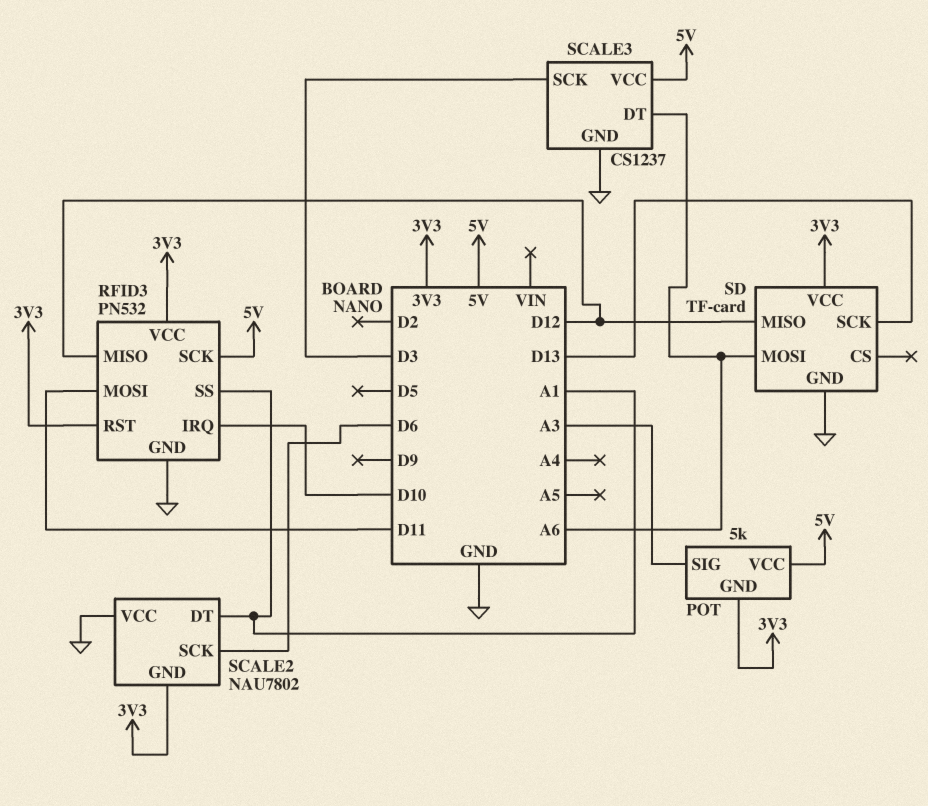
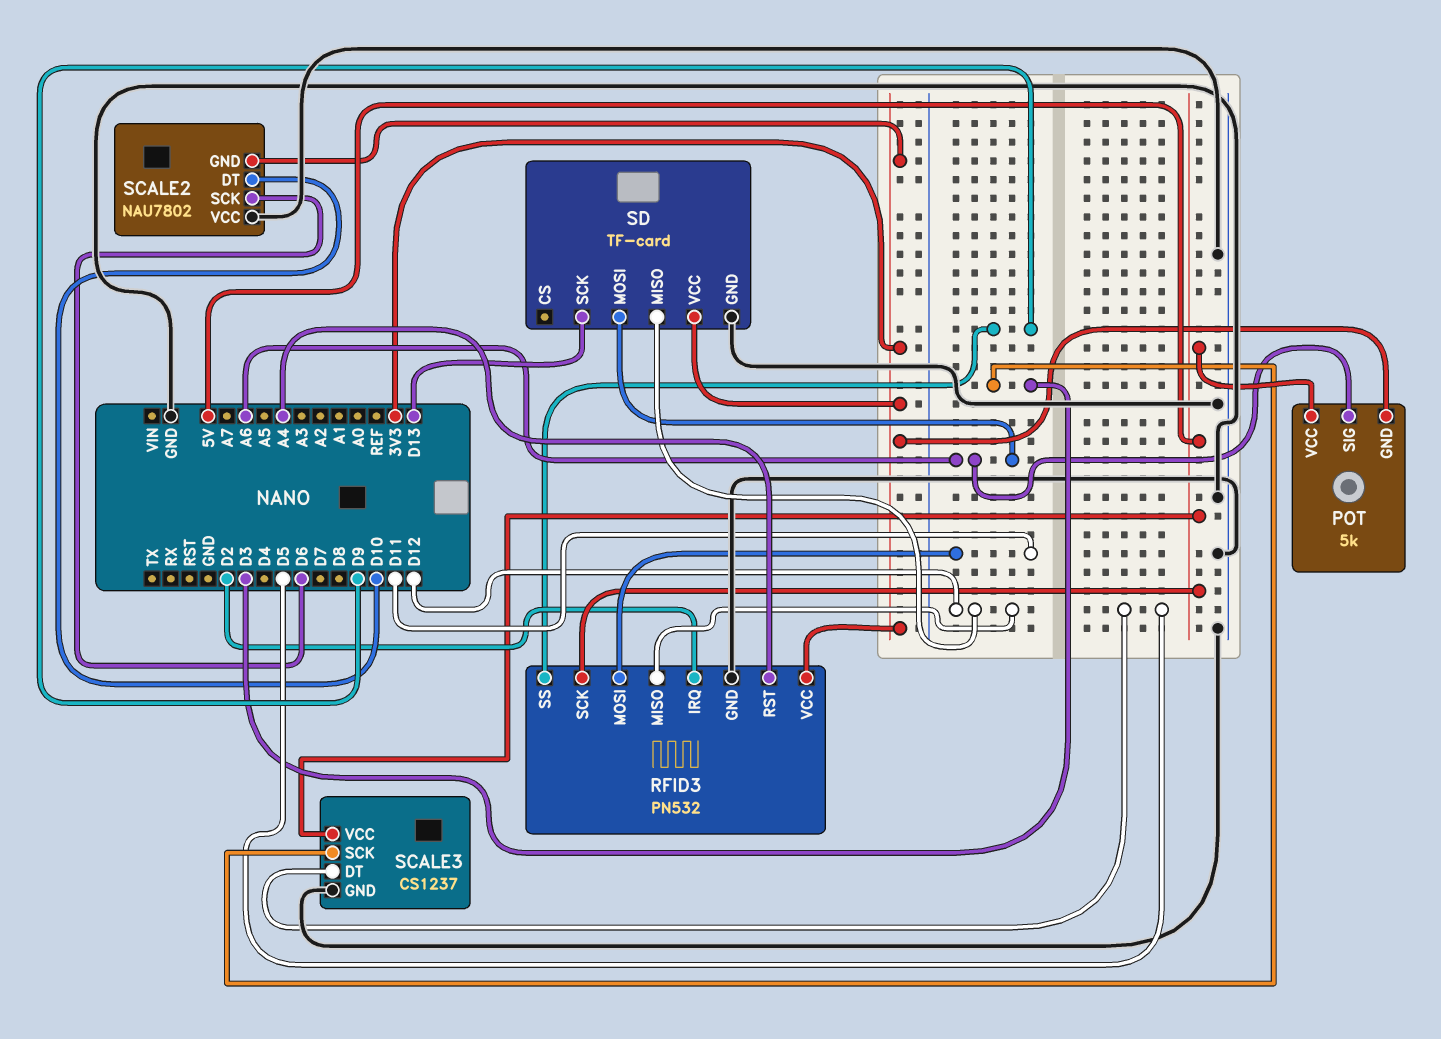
POT pin SIG: A3 -> A6
RFID3 pin IRQ: D10 -> D2
RFID3 pin RST: 3V3 -> A4
RFID3 pin SS: A1 -> D9
SCALE2 pin DT: A1 -> D10
SCALE3 pin DT: A6 -> D5

